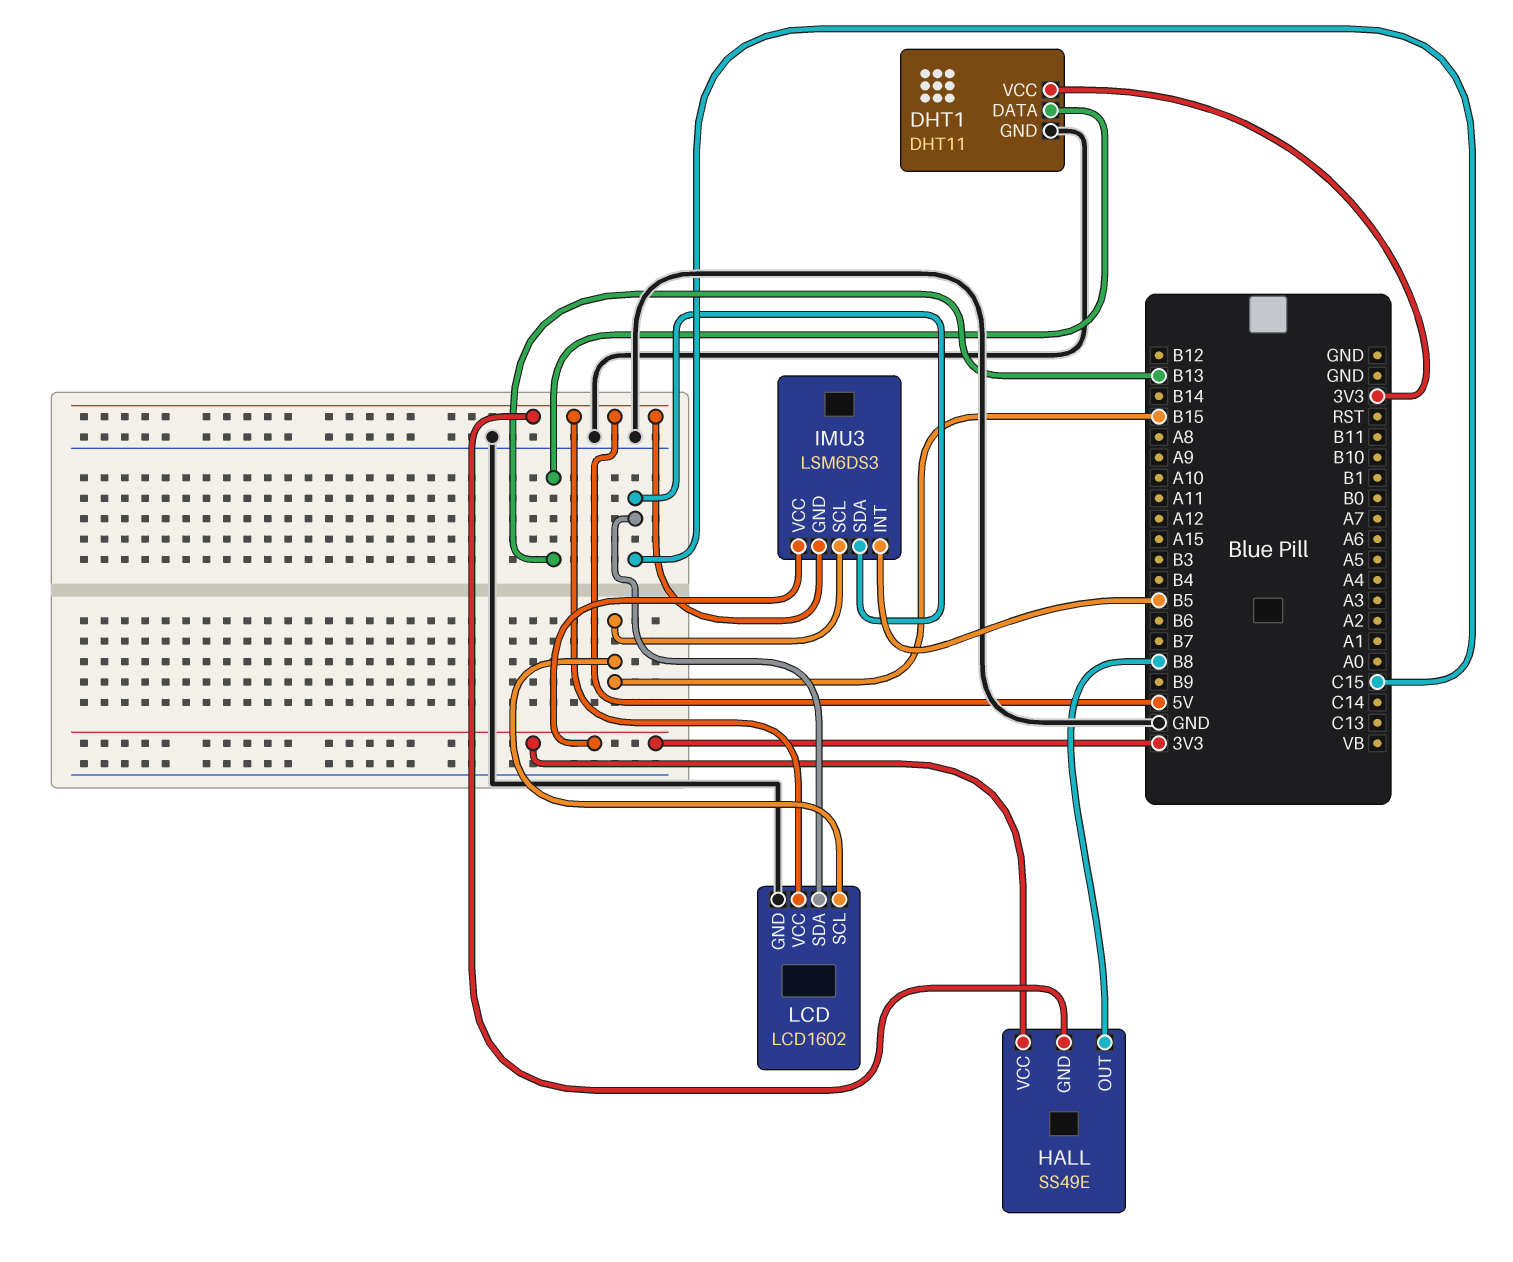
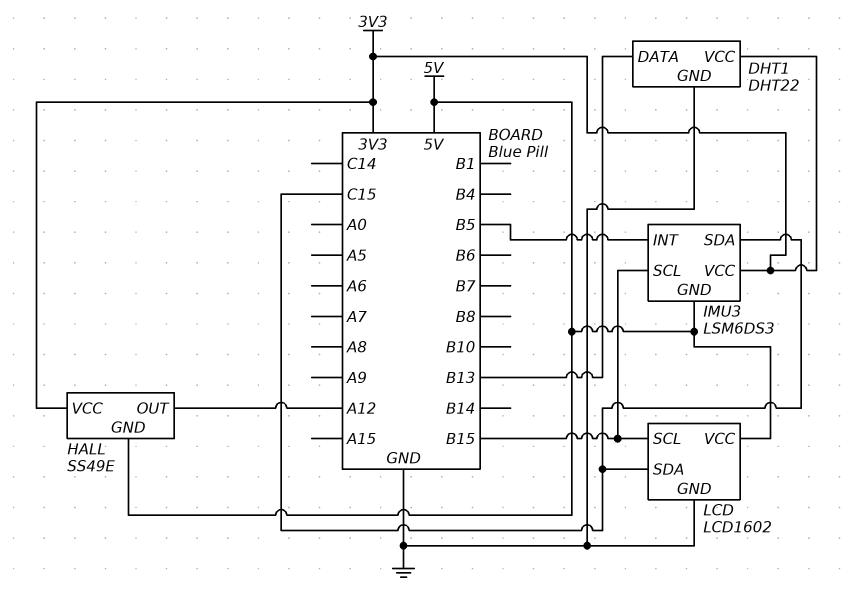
DHT1: DHT11 -> DHT22
HALL pin OUT: B8 -> A12

